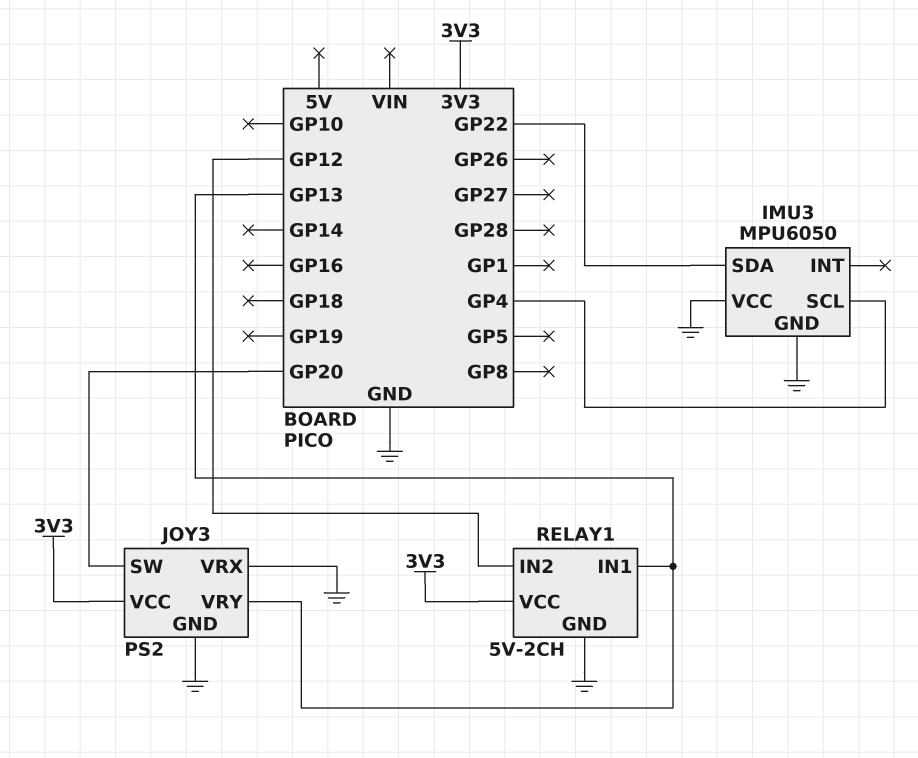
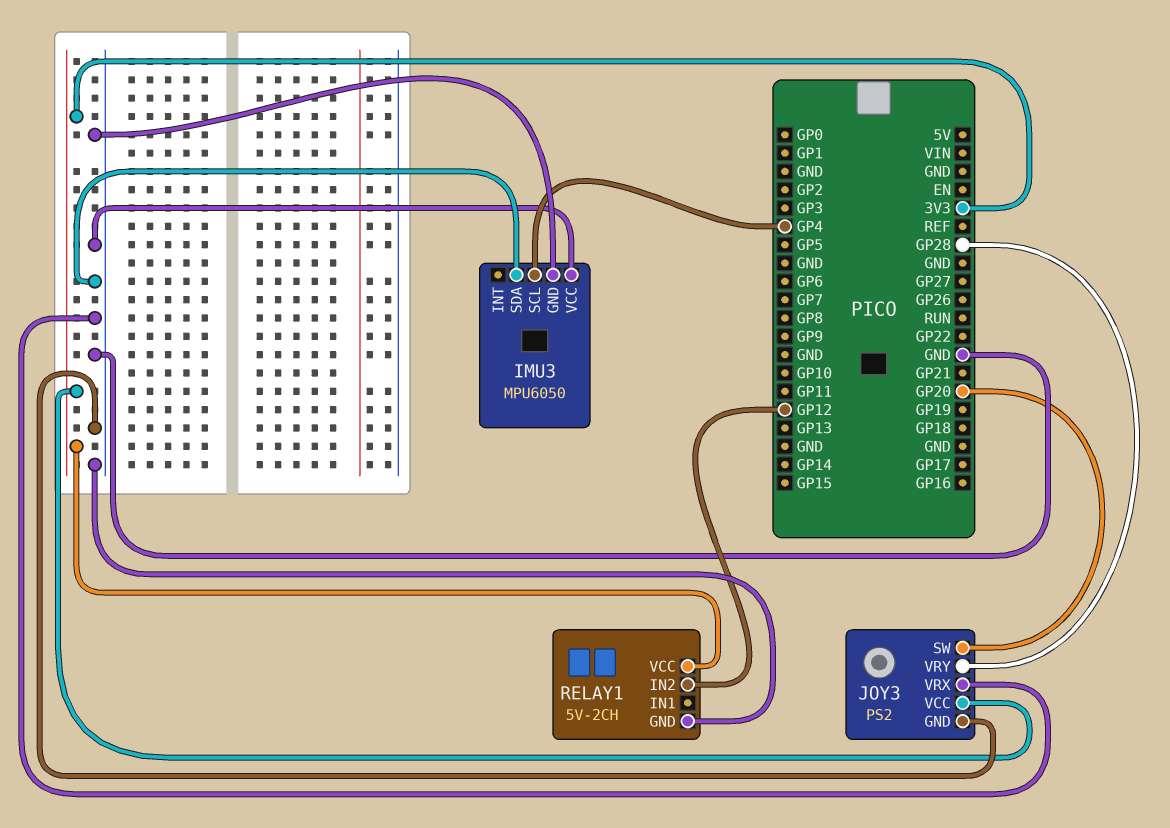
IMU3 pin SDA: GP22 -> GND
JOY3 pin VRY: GP13 -> GP28
RELAY1 pin IN1: GP13 -> none

